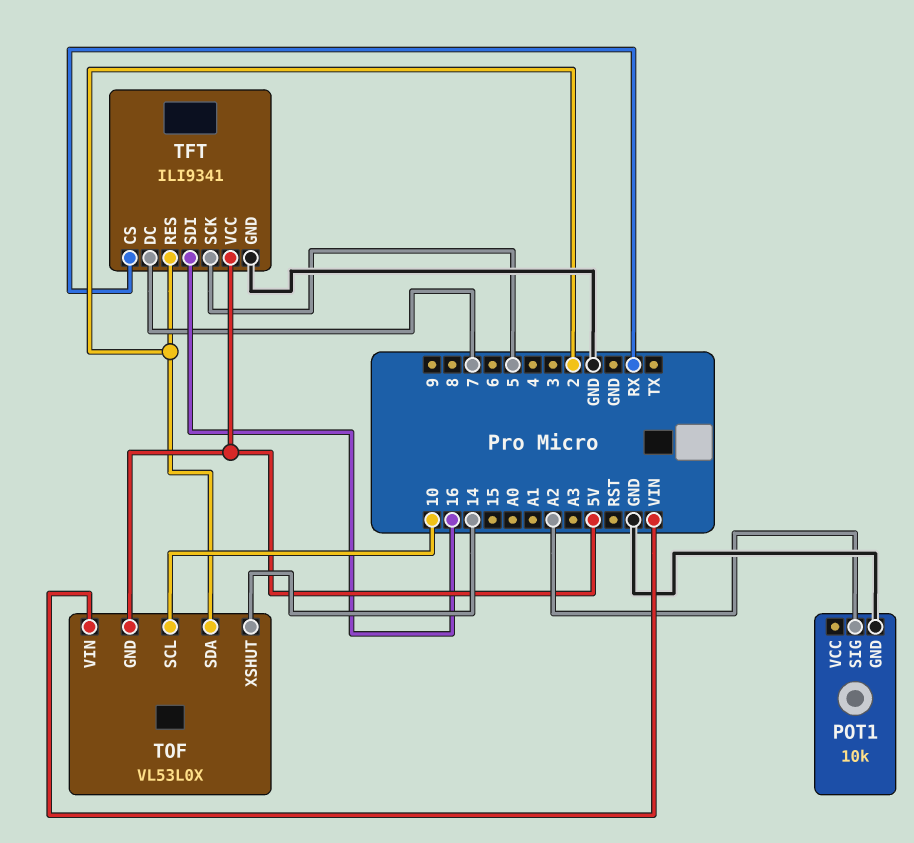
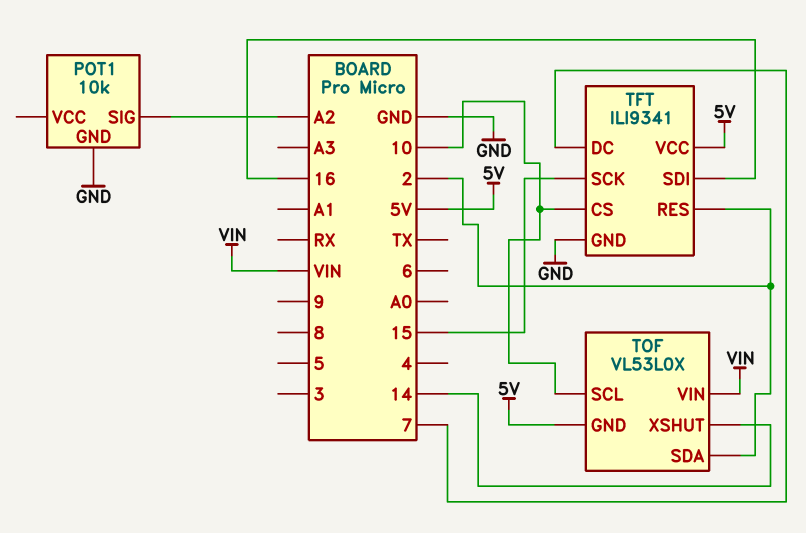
TFT pin CS: RX -> 10
TFT pin SCK: 5 -> 15

